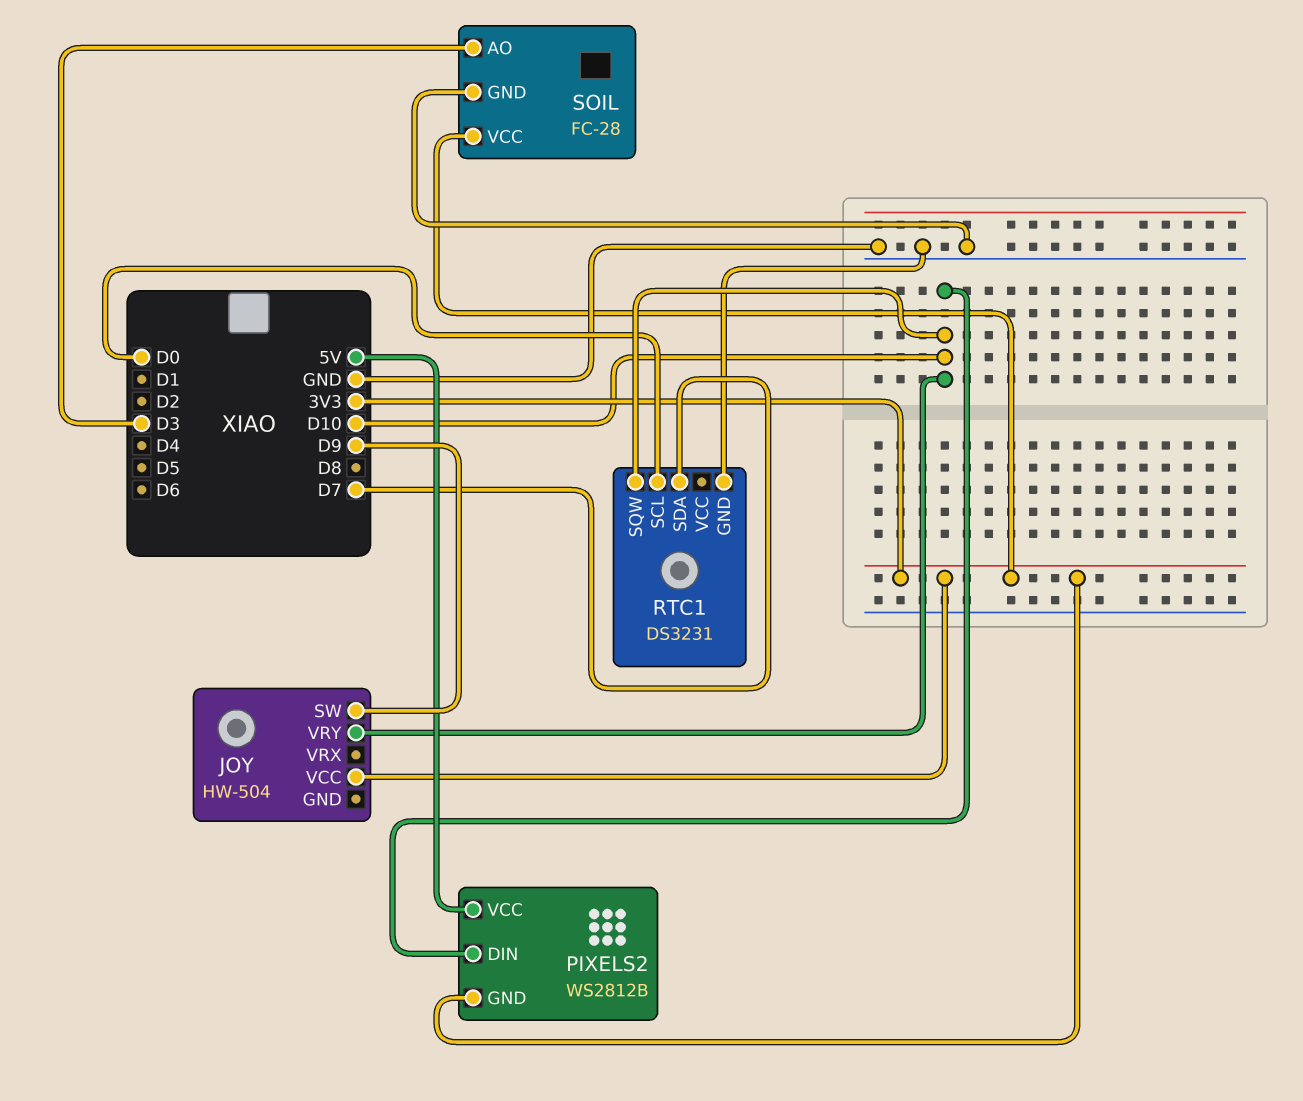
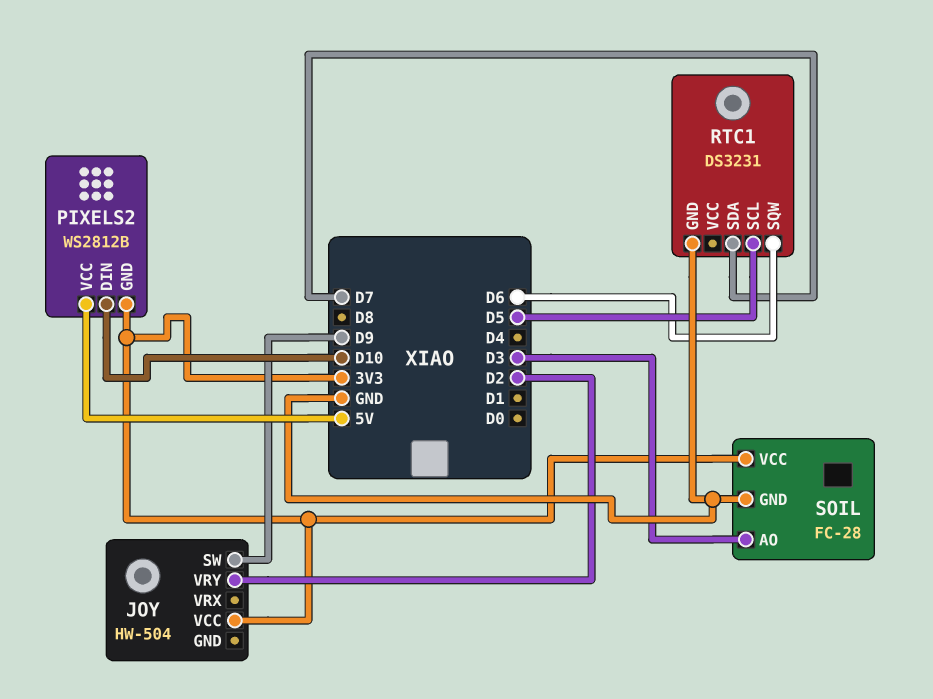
JOY pin VRY: D10 -> D2
RTC1 pin SCL: D0 -> D5
RTC1 pin SQW: D10 -> D6

